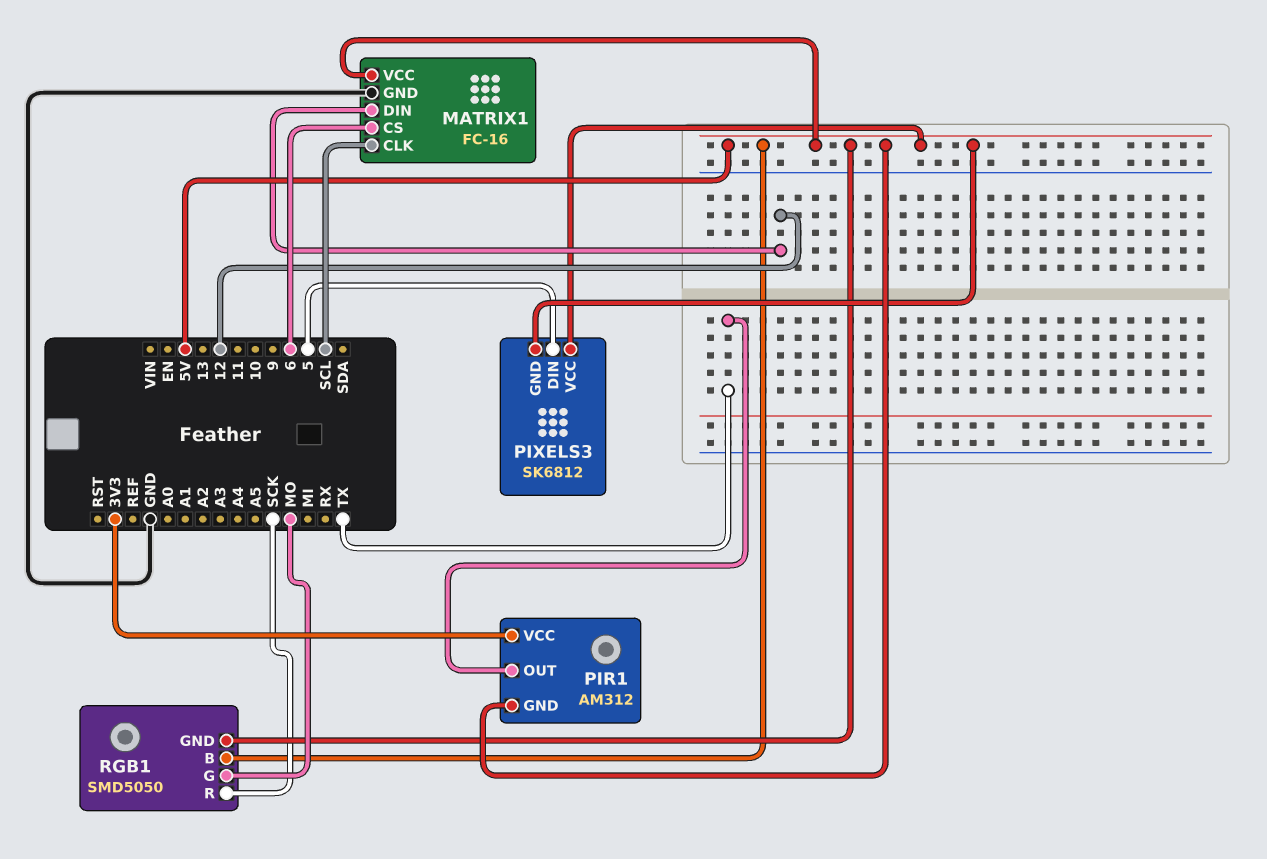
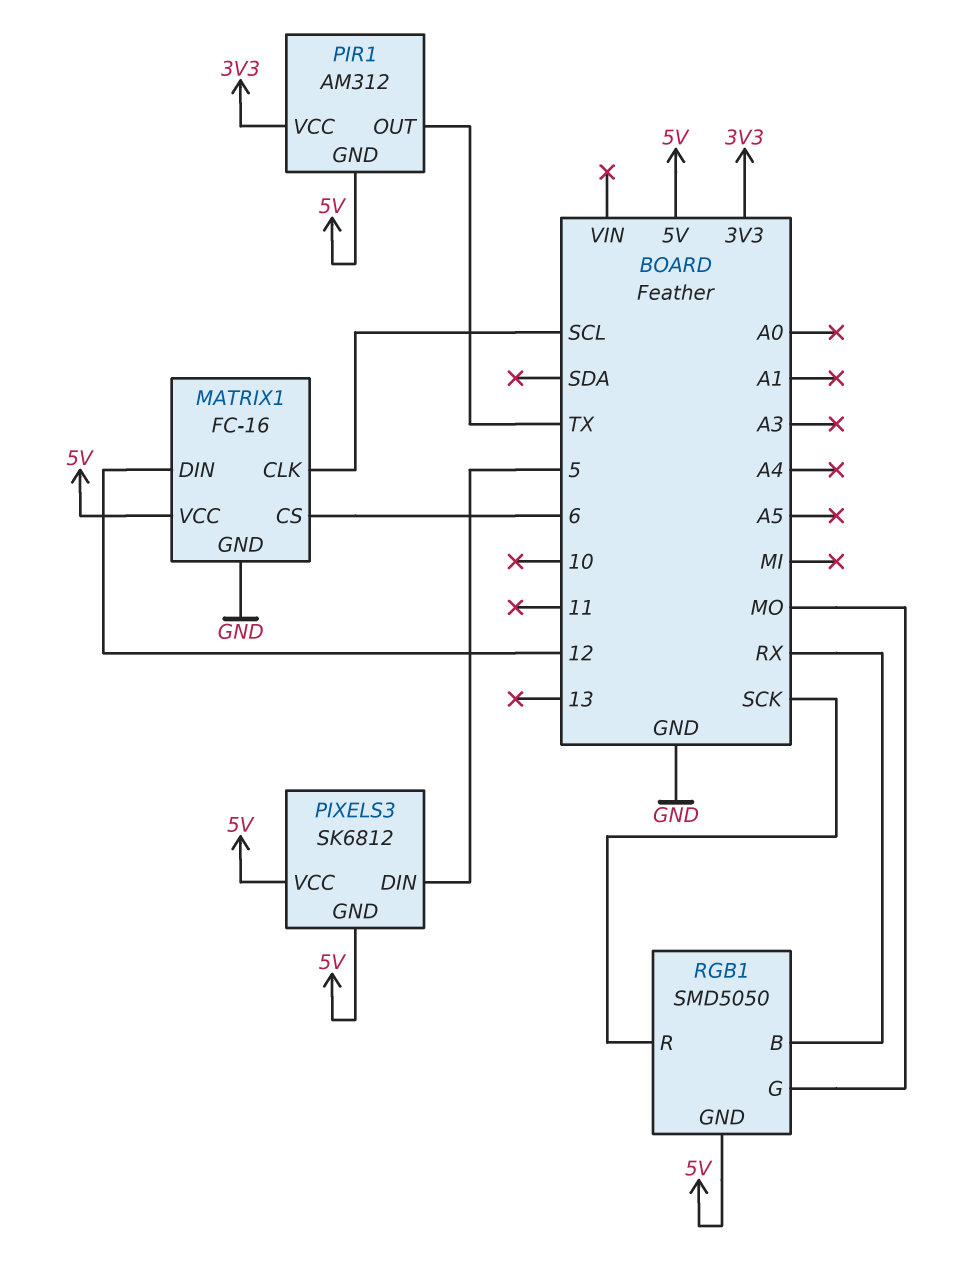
RGB1 pin B: 5V -> RX

